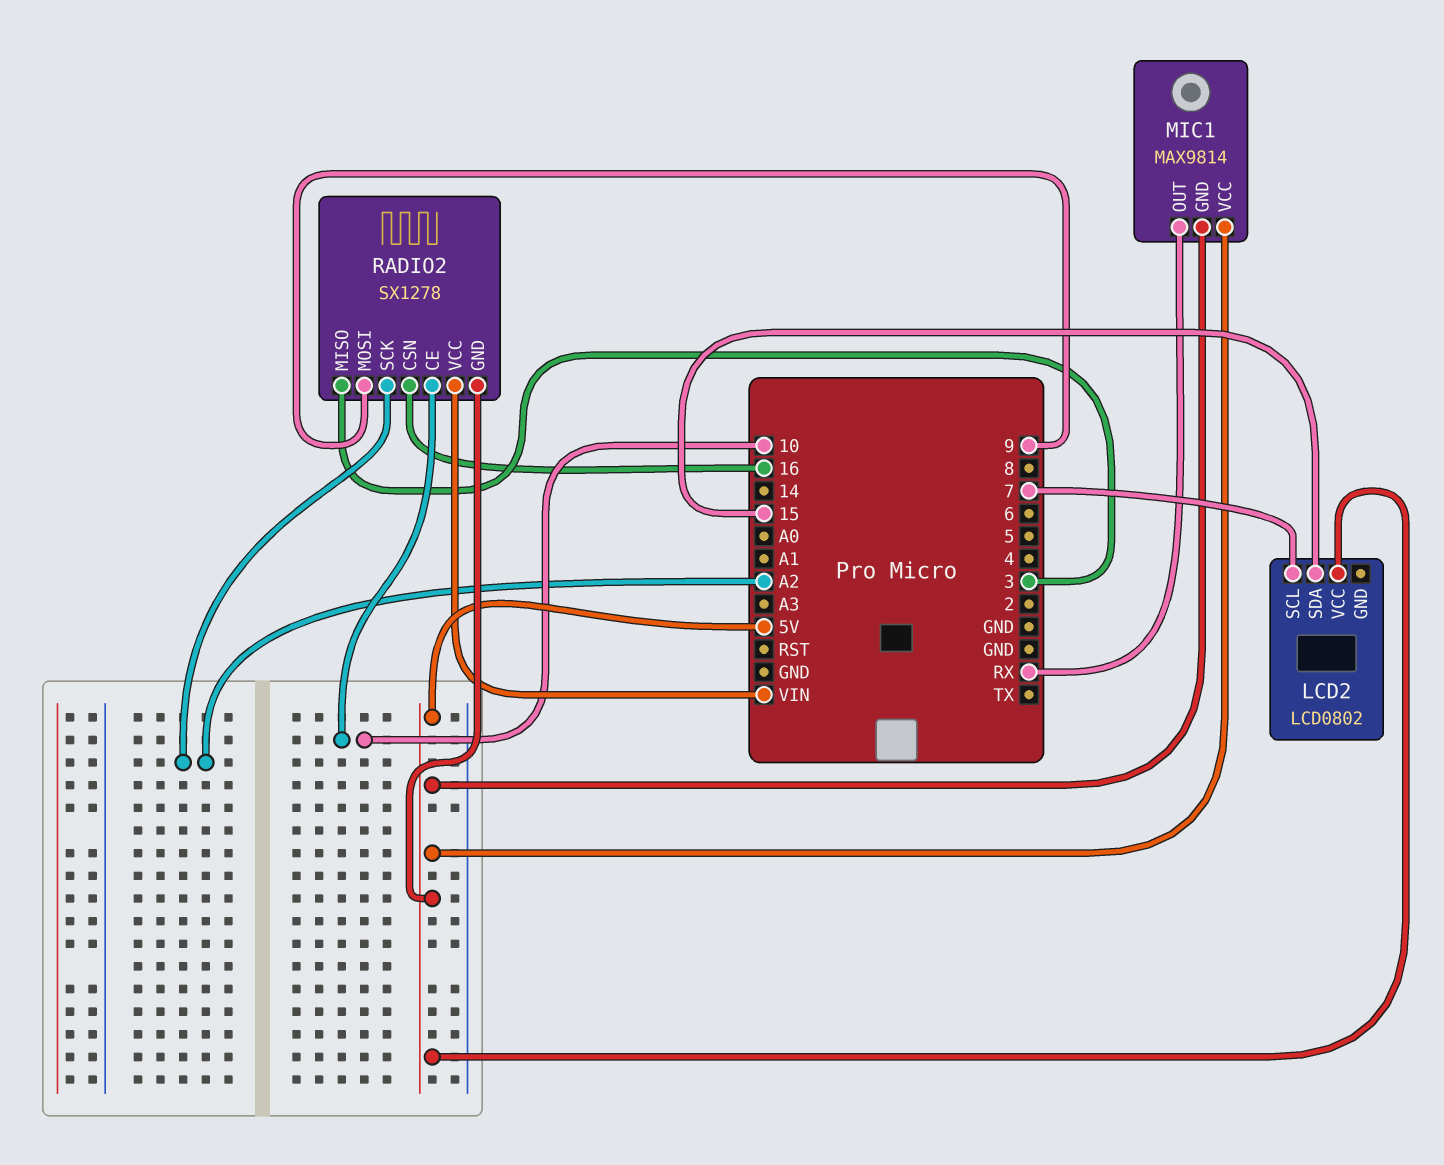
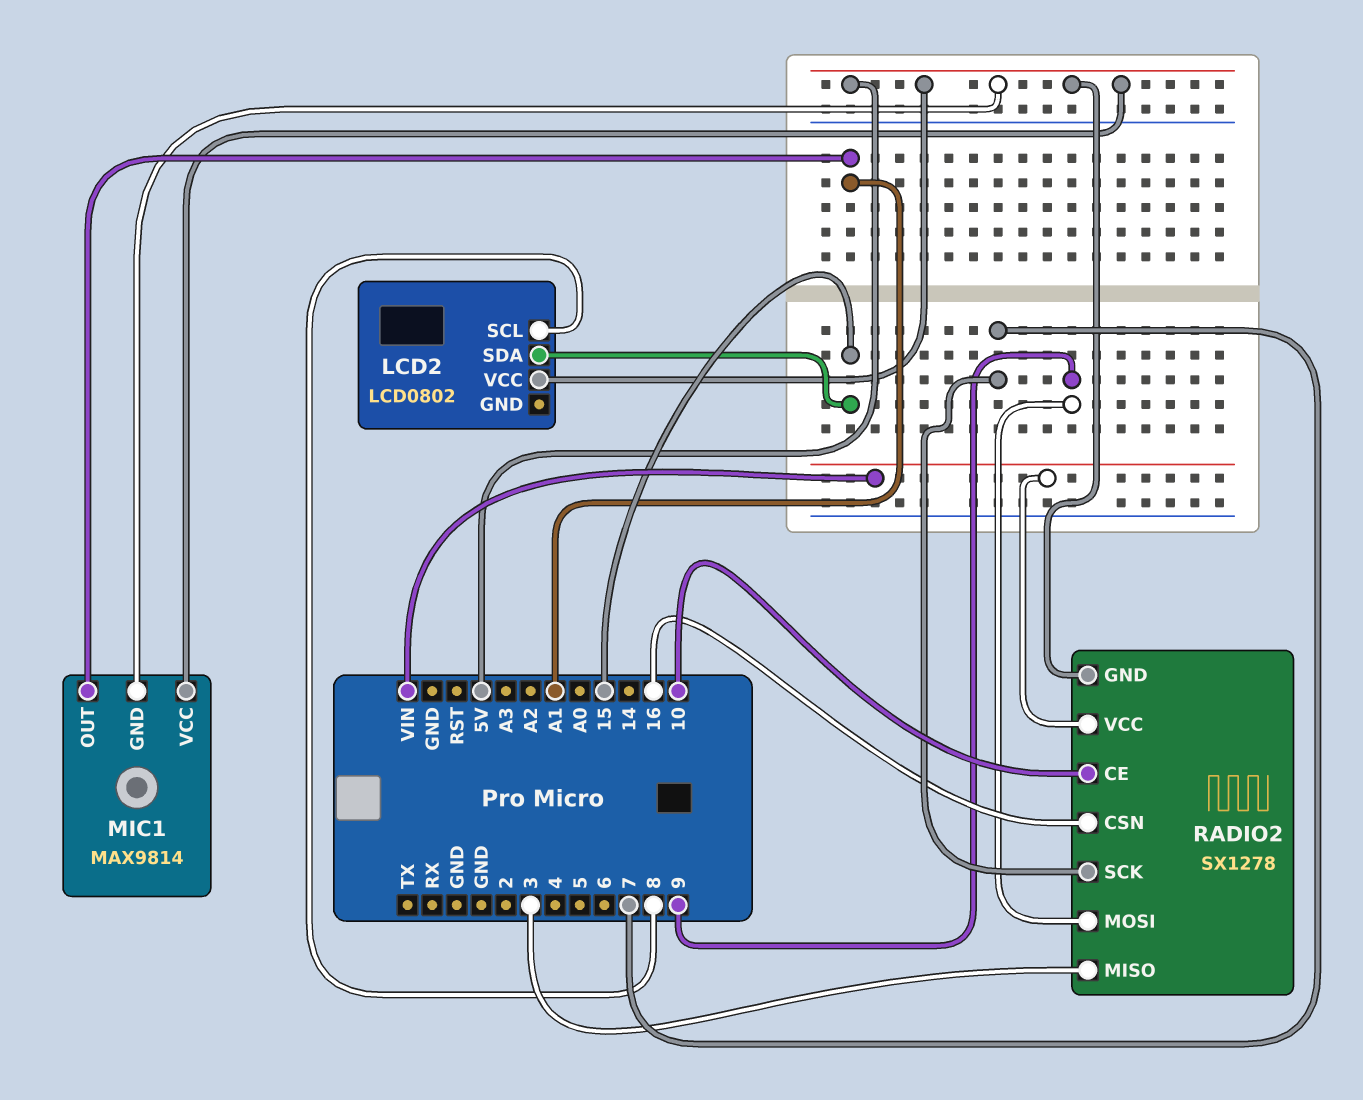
LCD2 pin SCL: 7 -> 8
MIC1 pin OUT: RX -> A1
RADIO2 pin SCK: A2 -> 7

